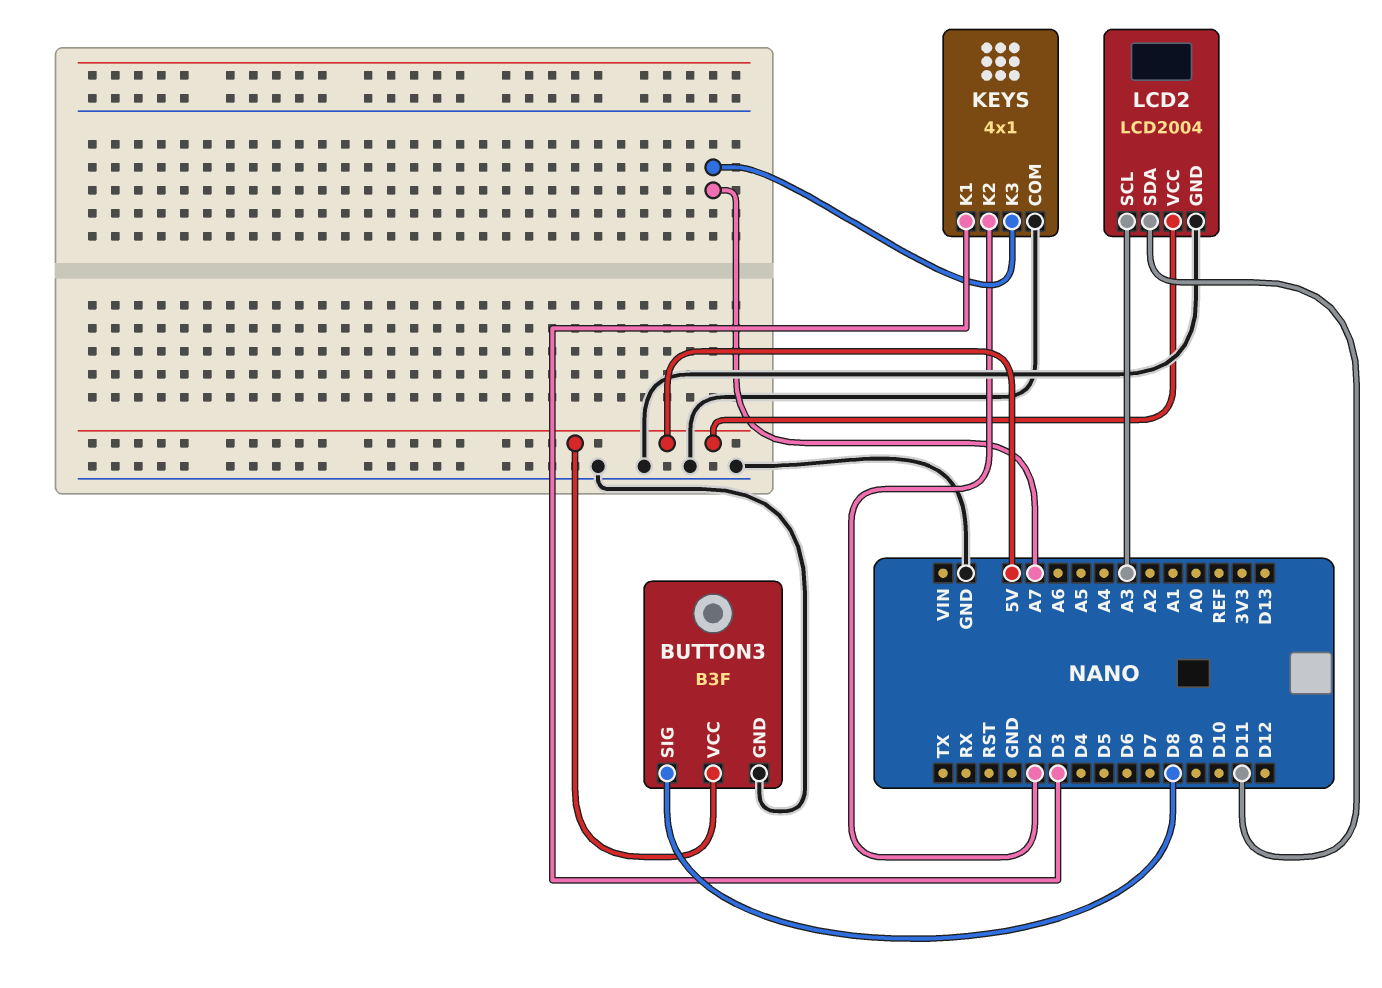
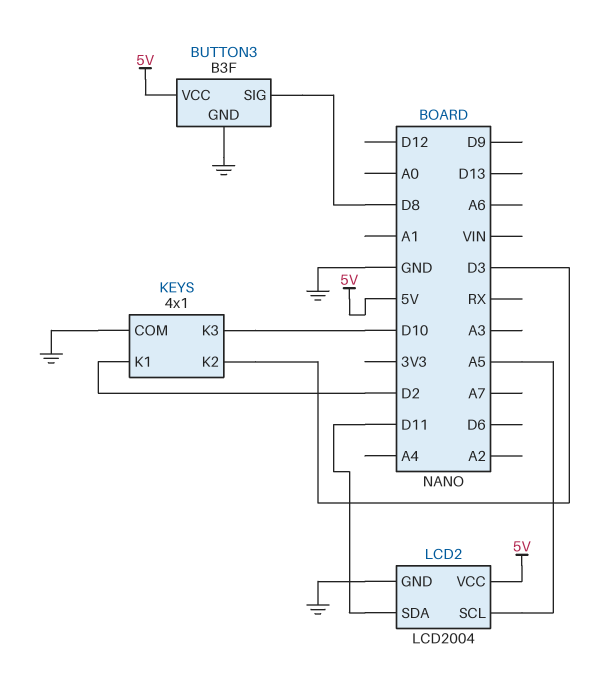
KEYS pin K1: D3 -> D2
KEYS pin K2: D2 -> D3
KEYS pin K3: A7 -> D10
LCD2 pin SCL: A3 -> A5

